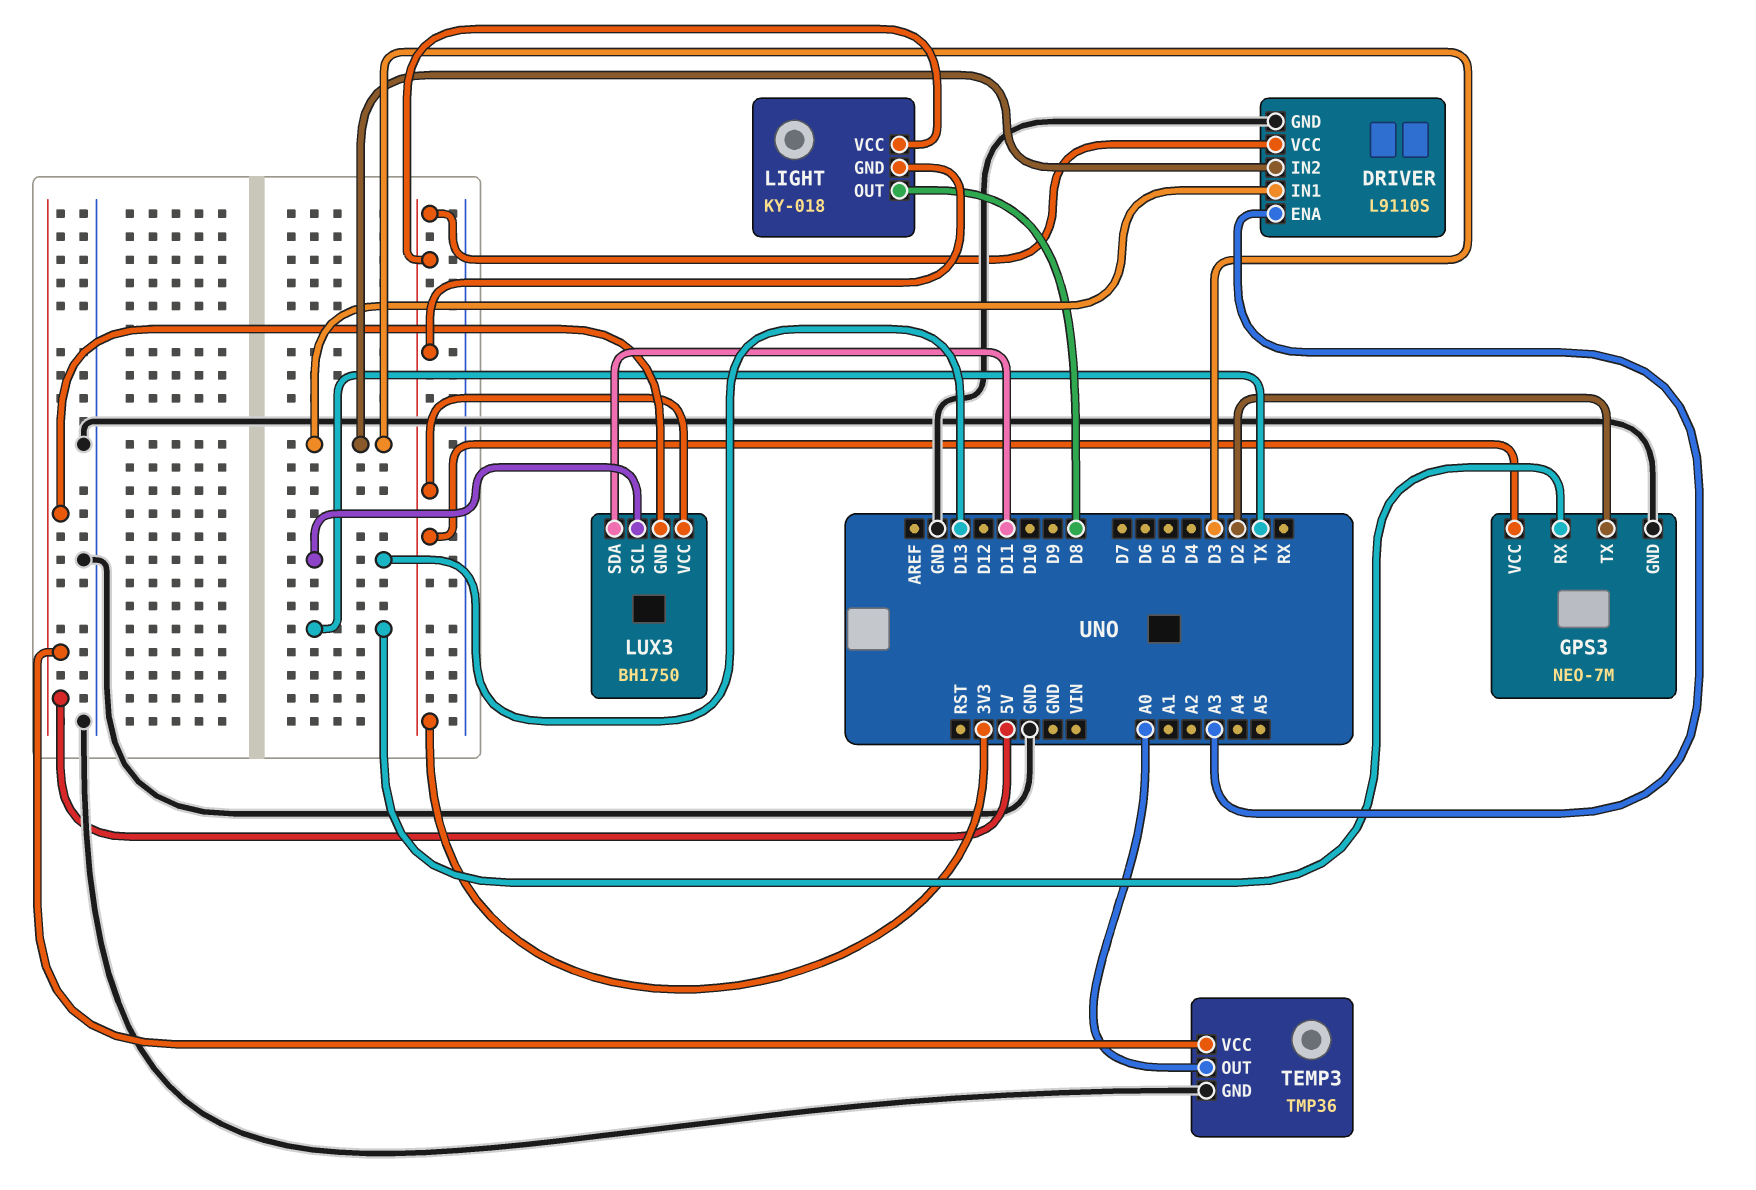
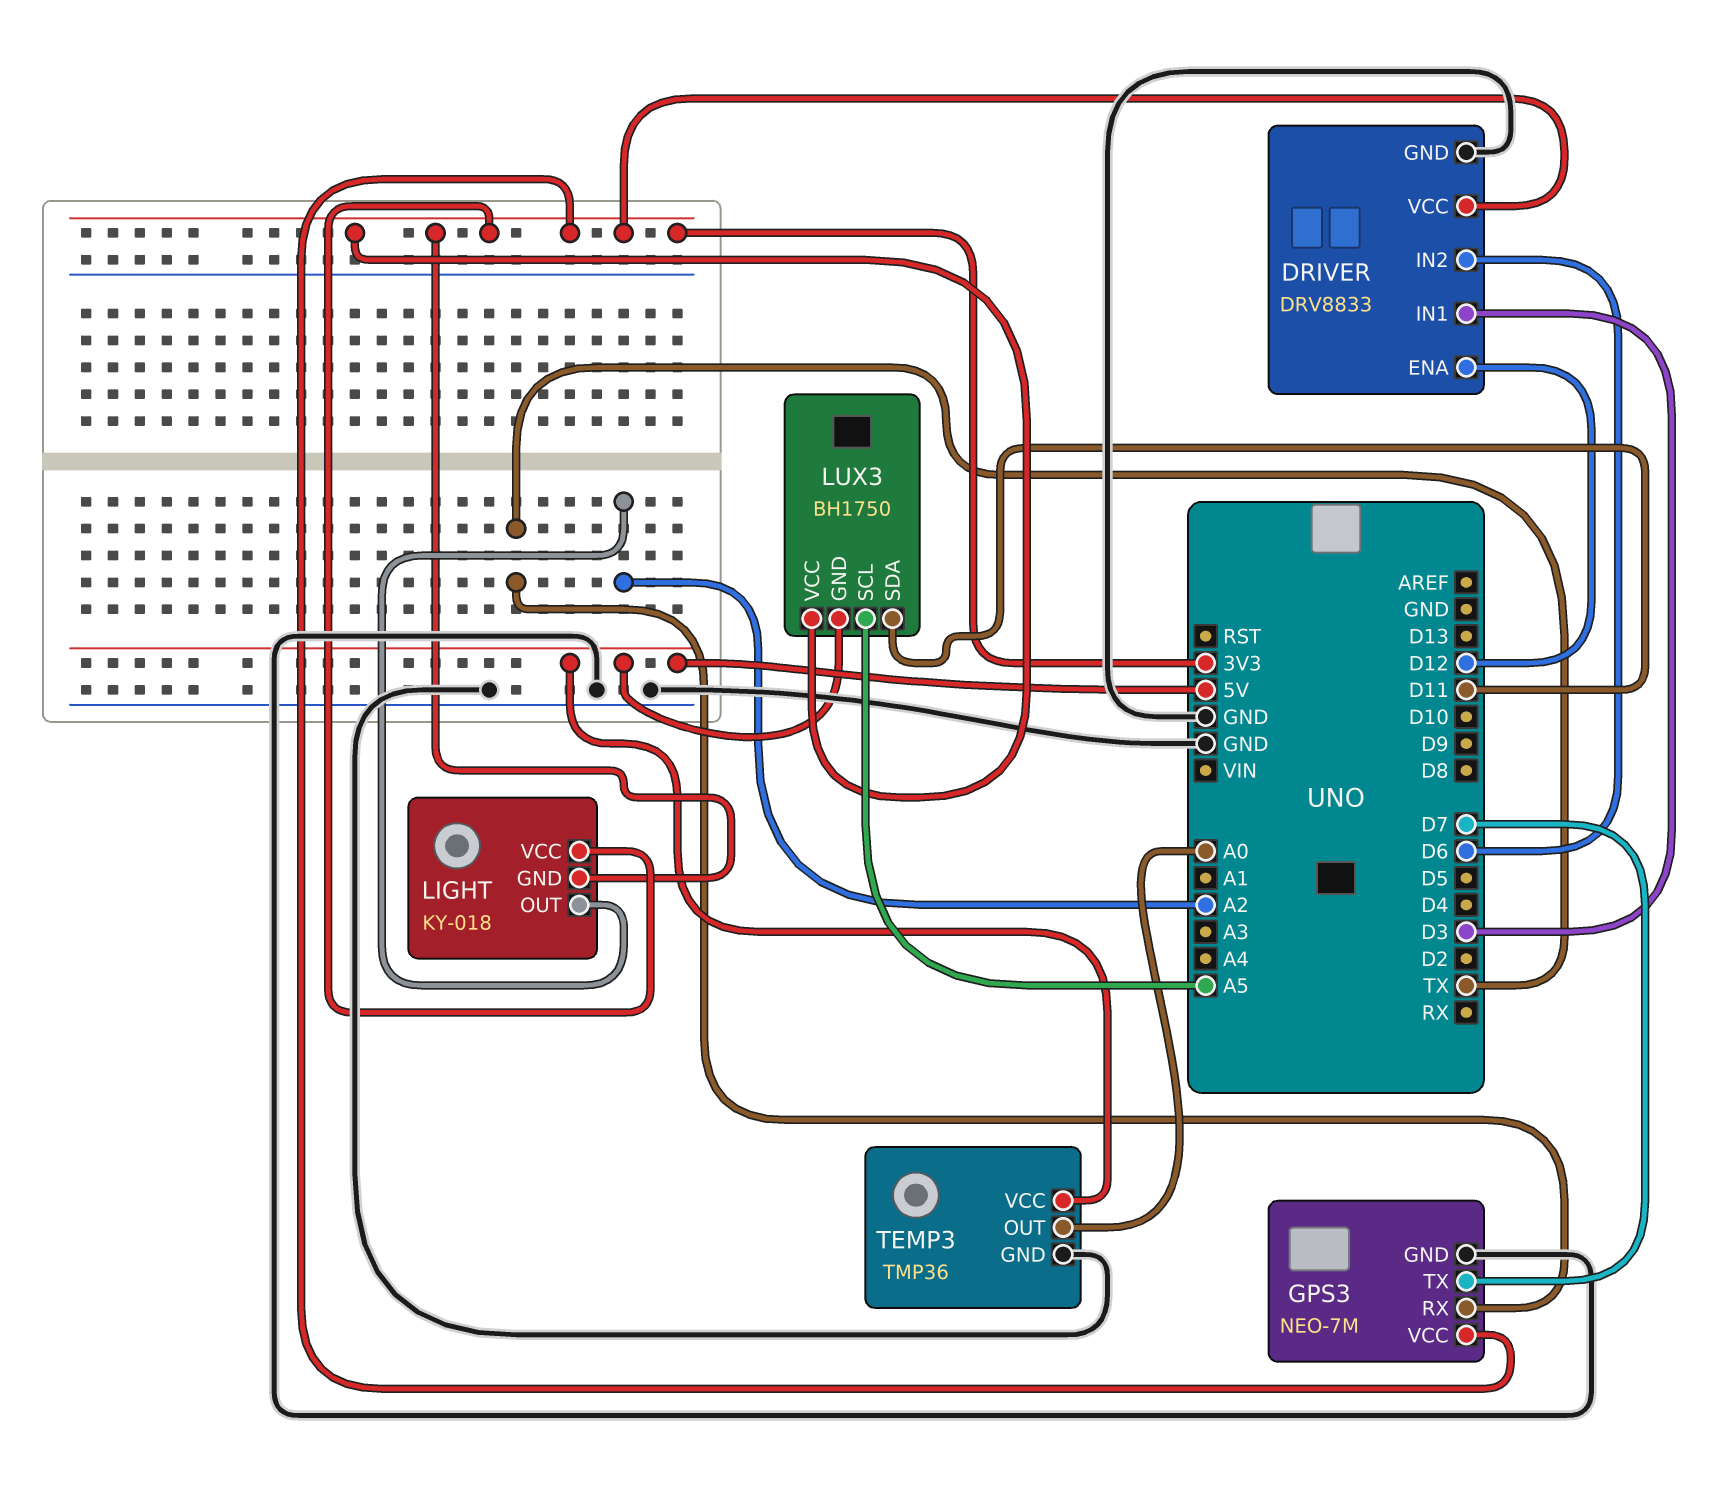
DRIVER: L9110S -> DRV8833
DRIVER pin ENA: A3 -> D12
DRIVER pin IN2: D3 -> D6
GPS3 pin TX: D2 -> D7
LIGHT pin OUT: D8 -> A2
LUX3 pin SCL: D13 -> A5

